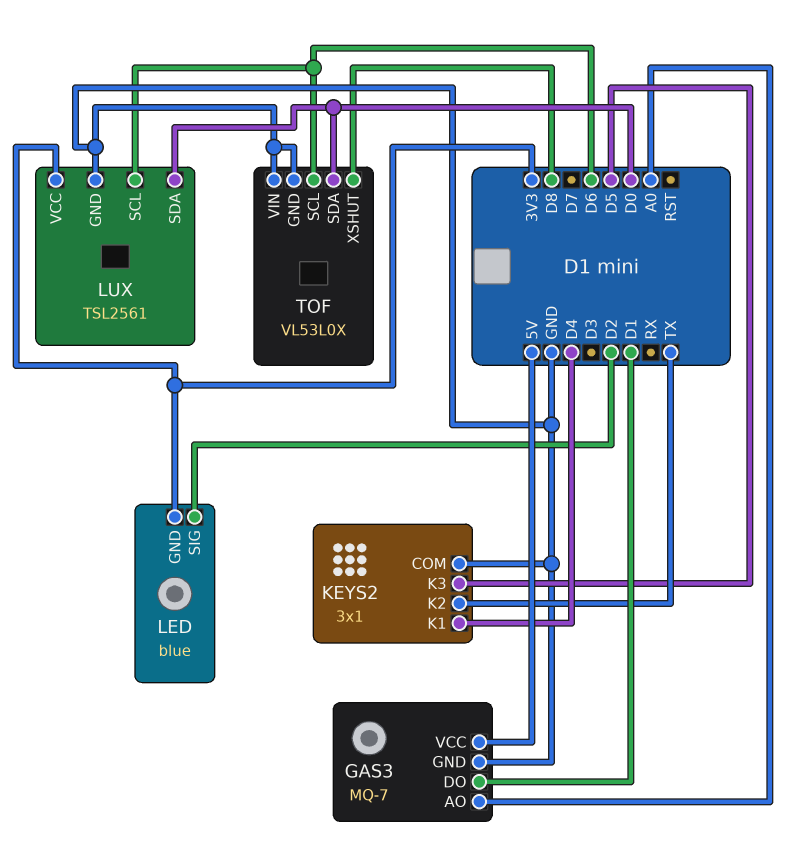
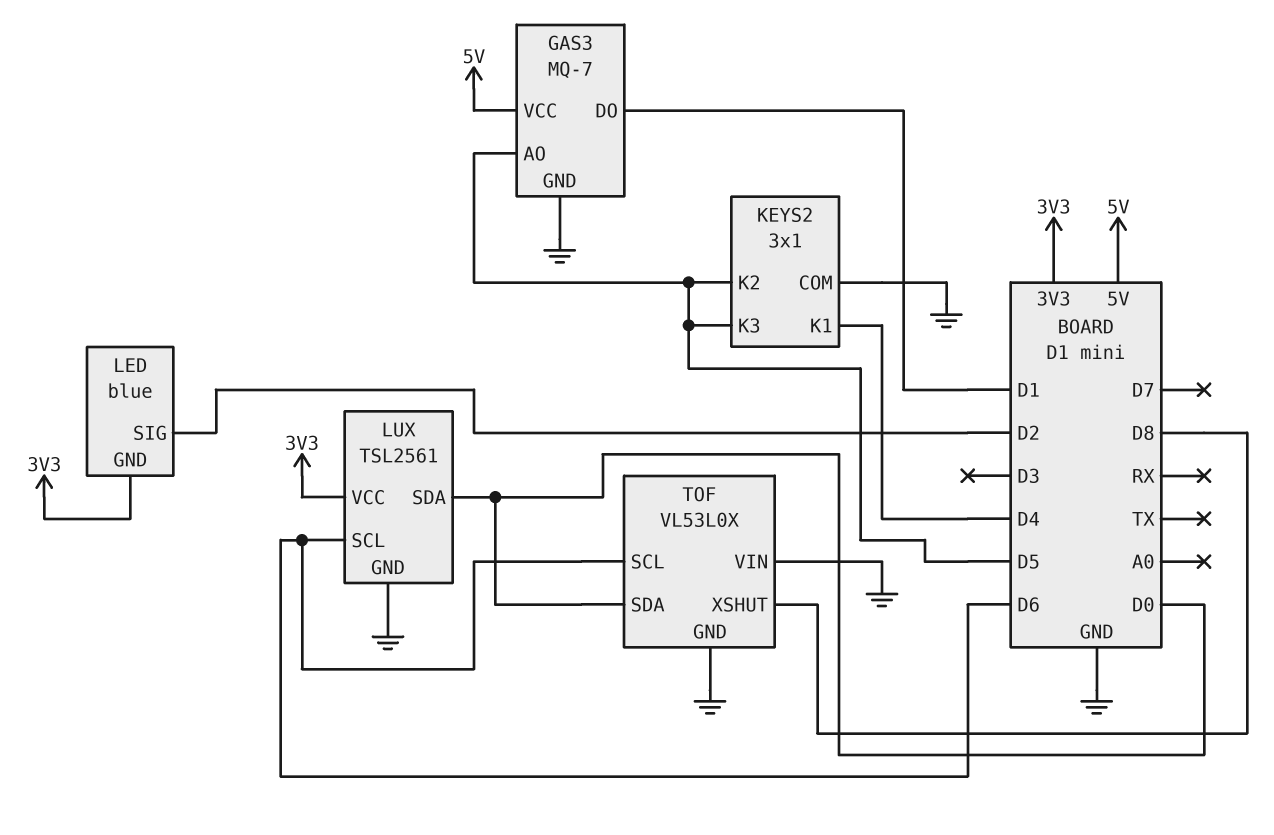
GAS3 pin AO: A0 -> D5
KEYS2 pin K2: TX -> D5

